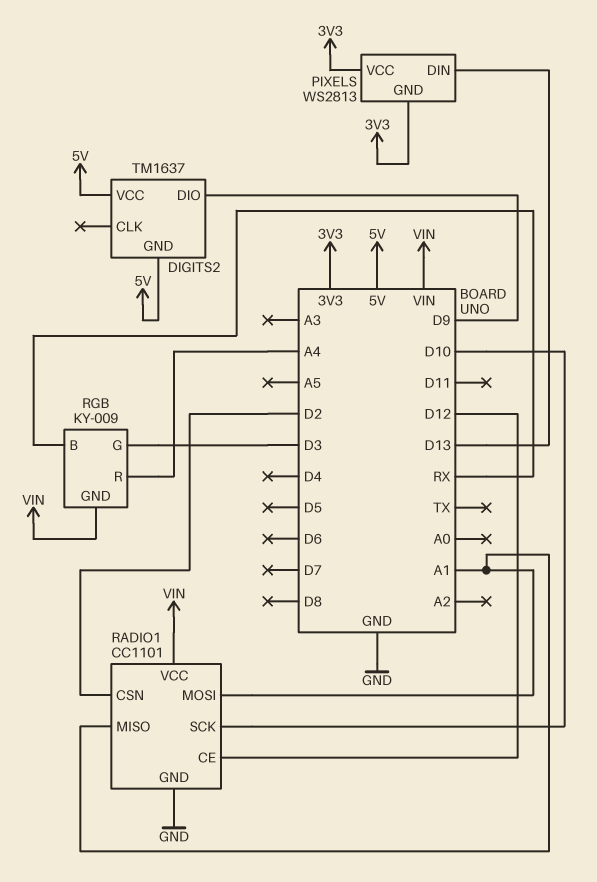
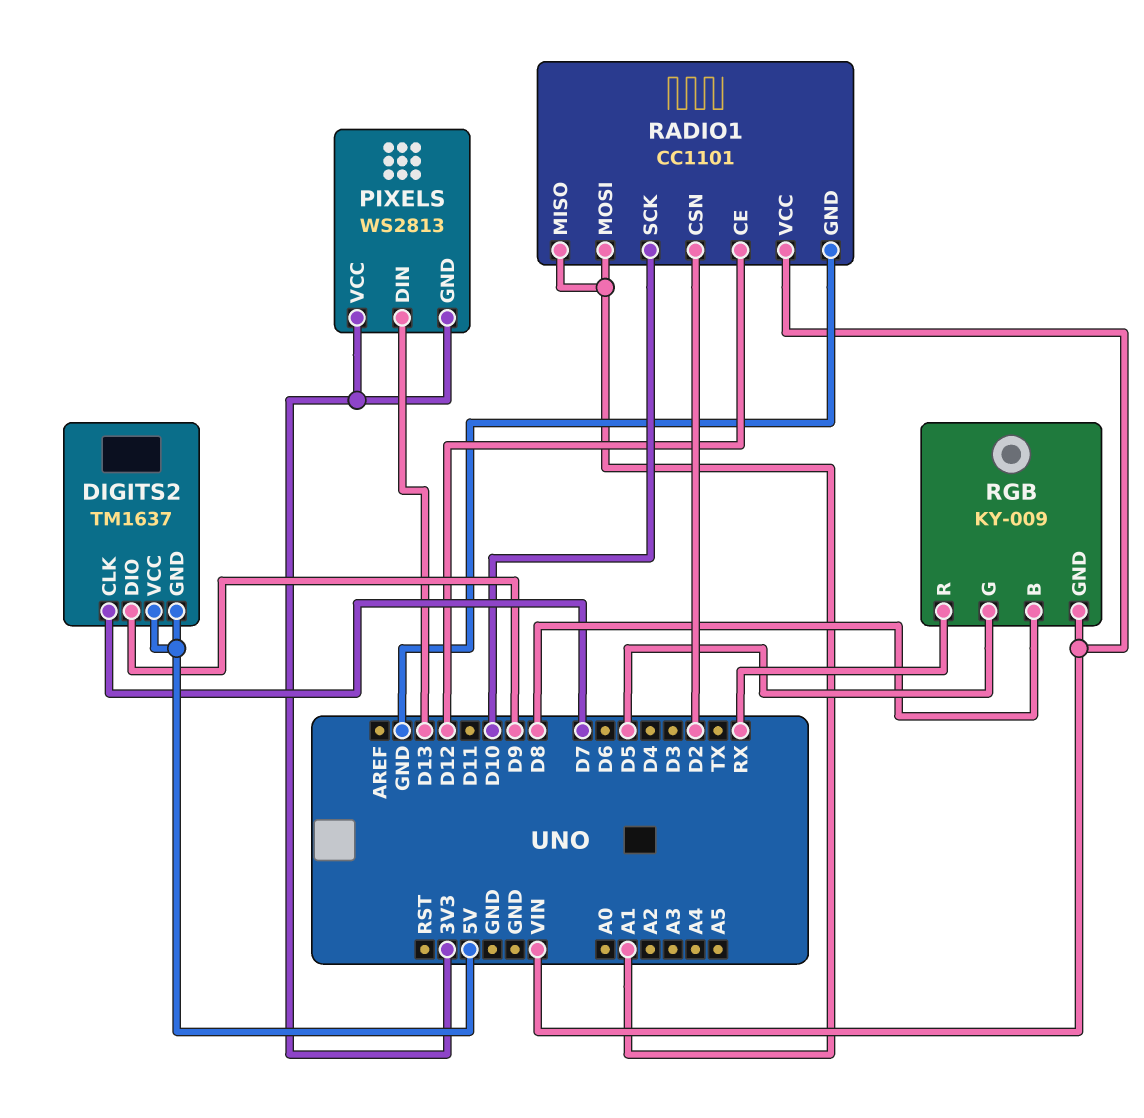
DIGITS2 pin CLK: none -> D7
RGB pin B: RX -> D8
RGB pin G: D3 -> D5
RGB pin R: A4 -> RX

